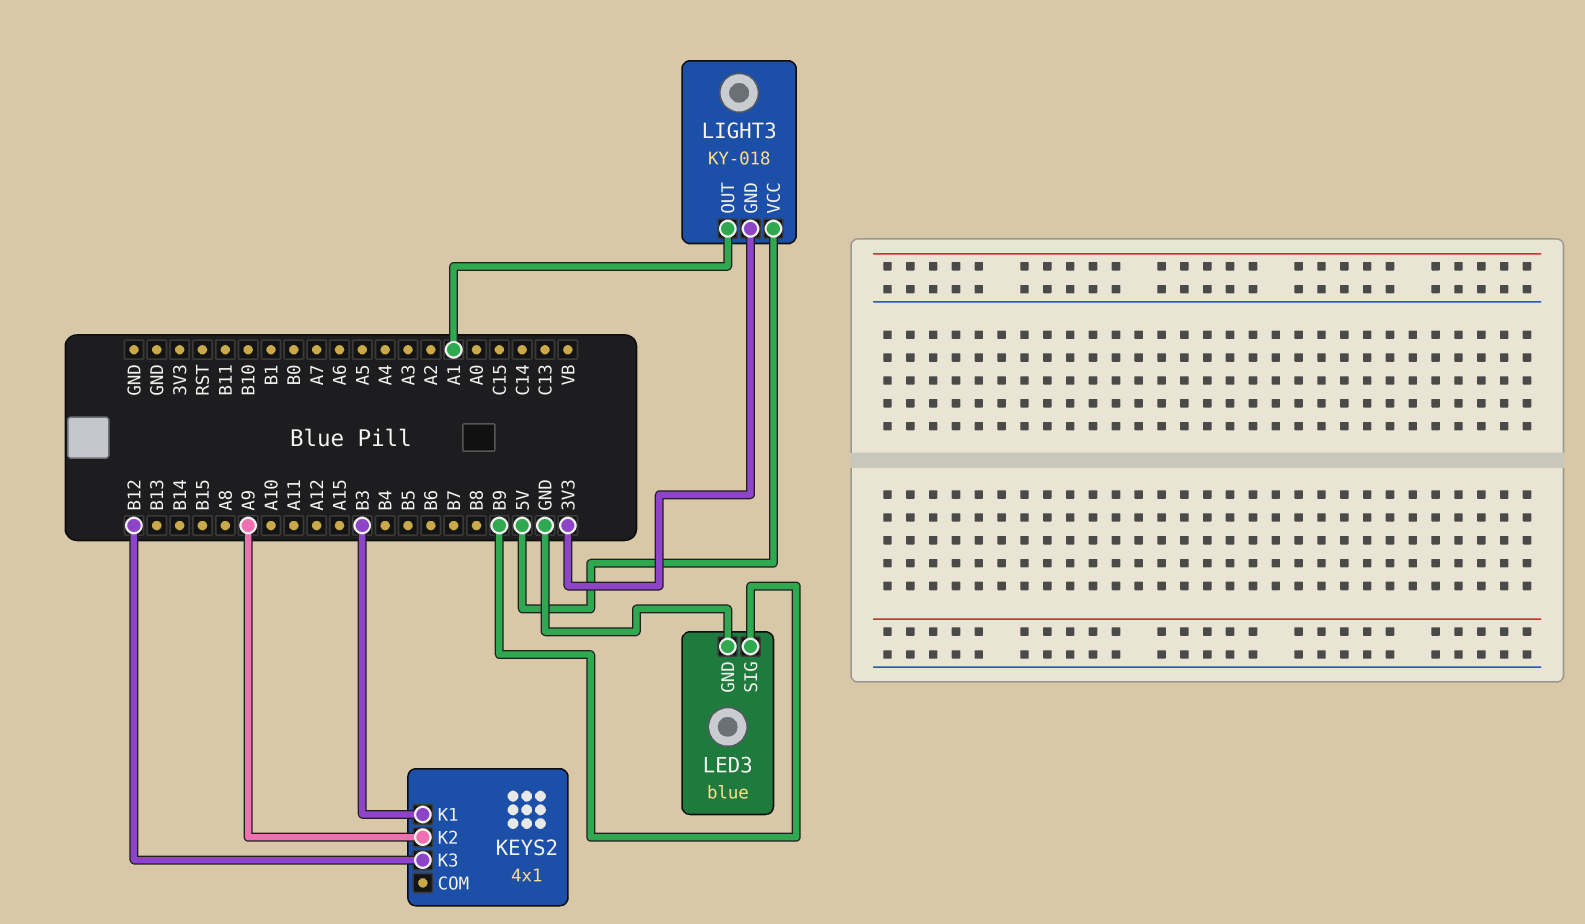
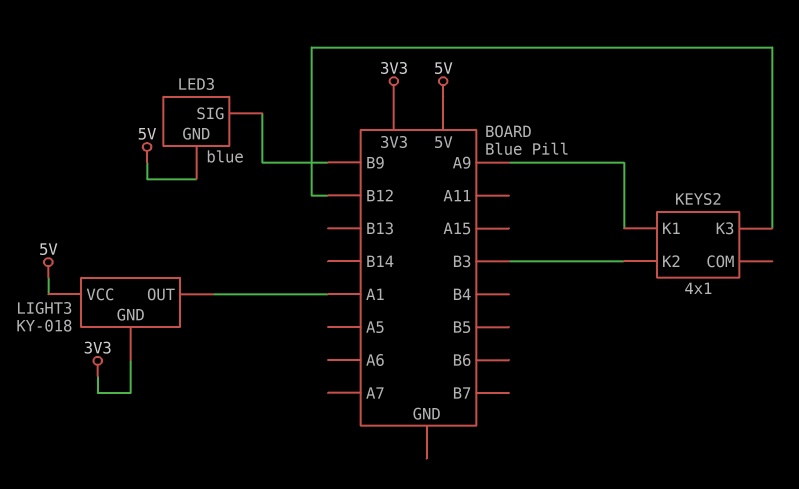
KEYS2 pin K1: B3 -> A9
KEYS2 pin K2: A9 -> B3
LED3 pin GND: GND -> 5V

